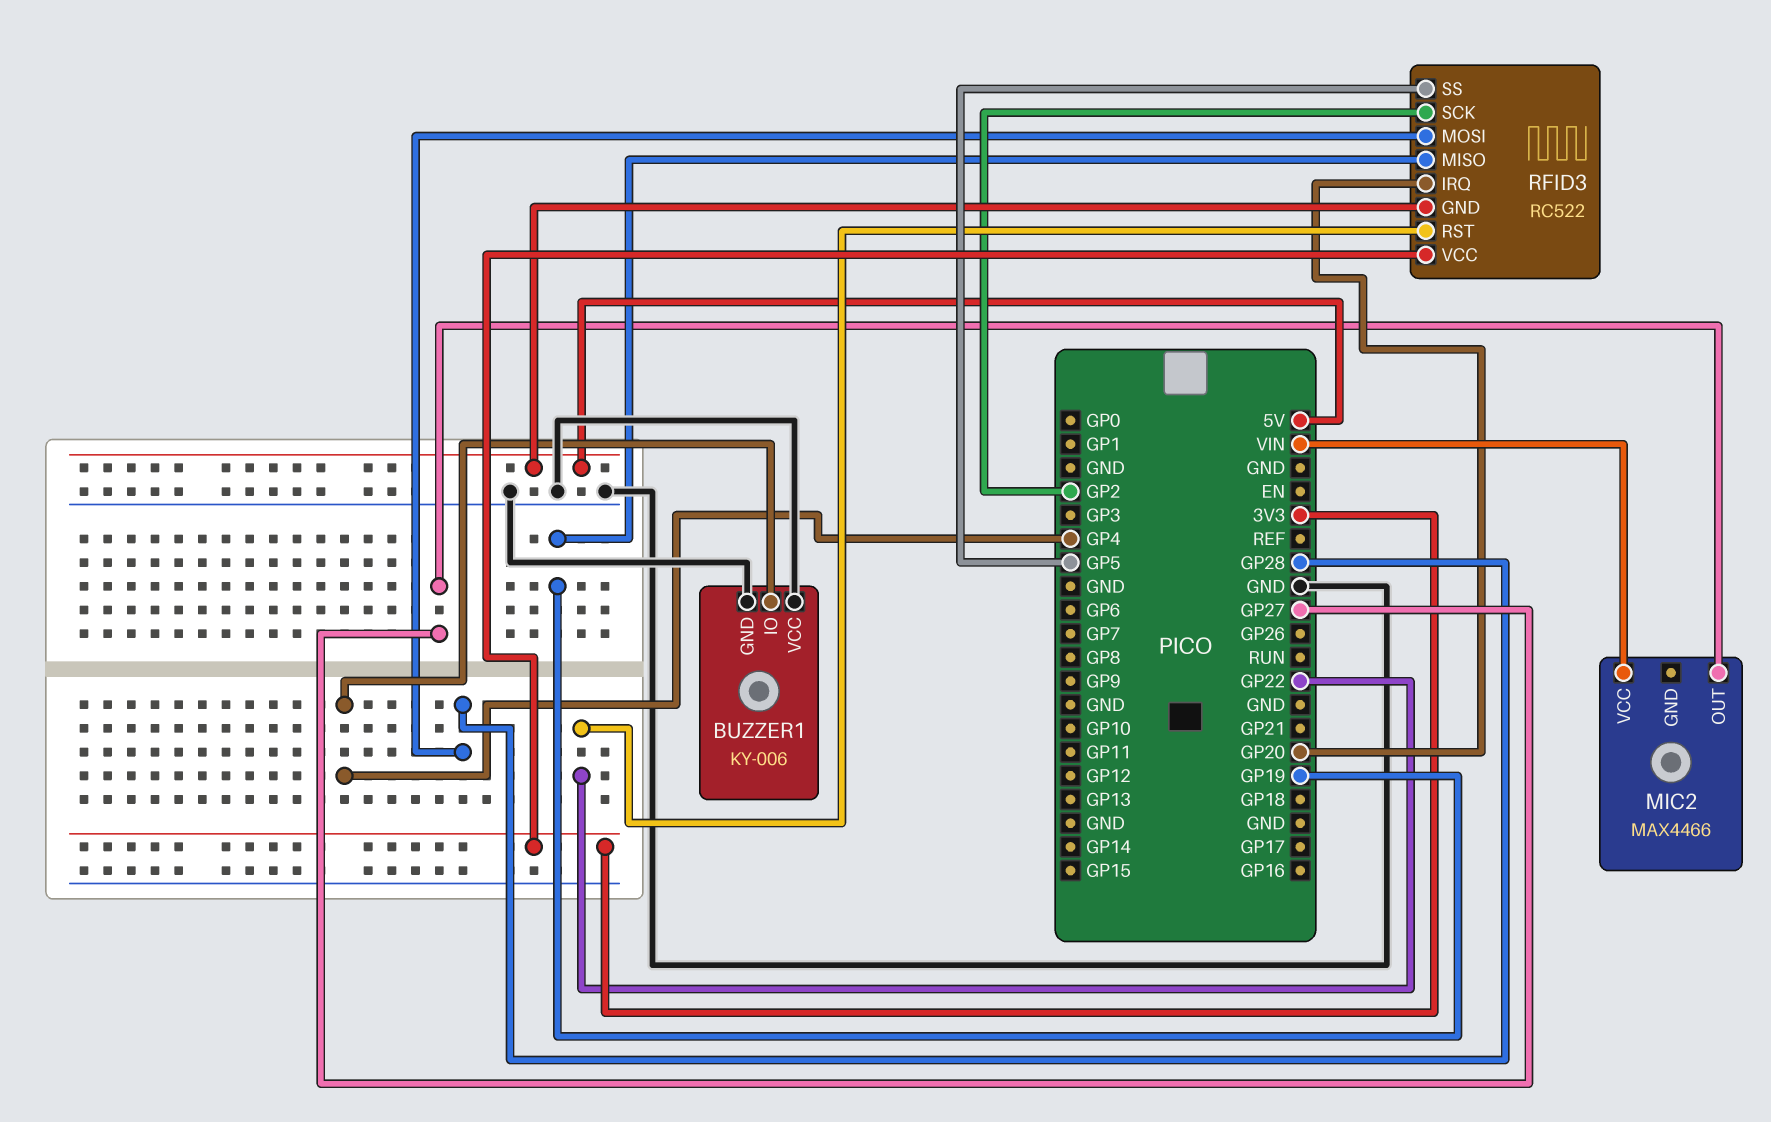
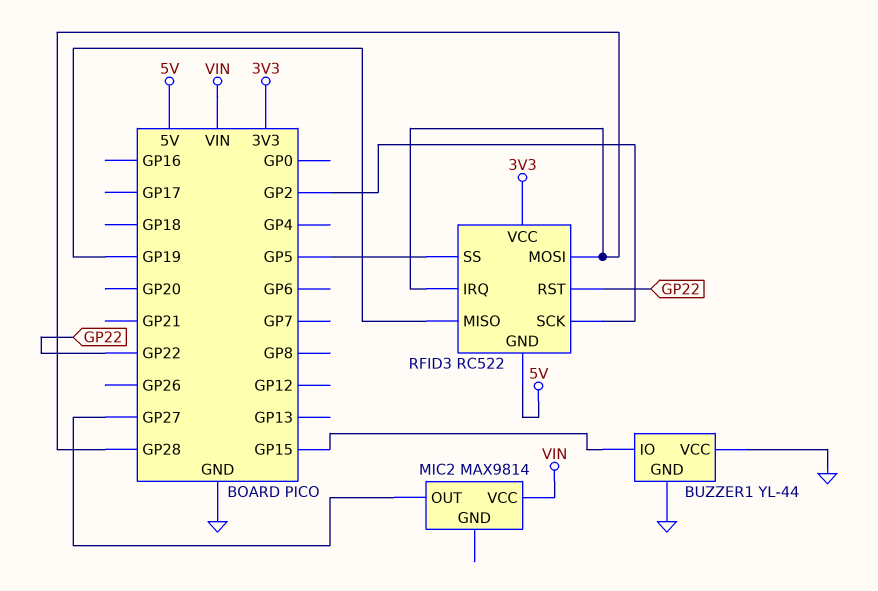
BUZZER1: KY-006 -> YL-44
BUZZER1 pin IO: GP4 -> GP15
MIC2: MAX4466 -> MAX9814
RFID3 pin IRQ: GP20 -> GP28

